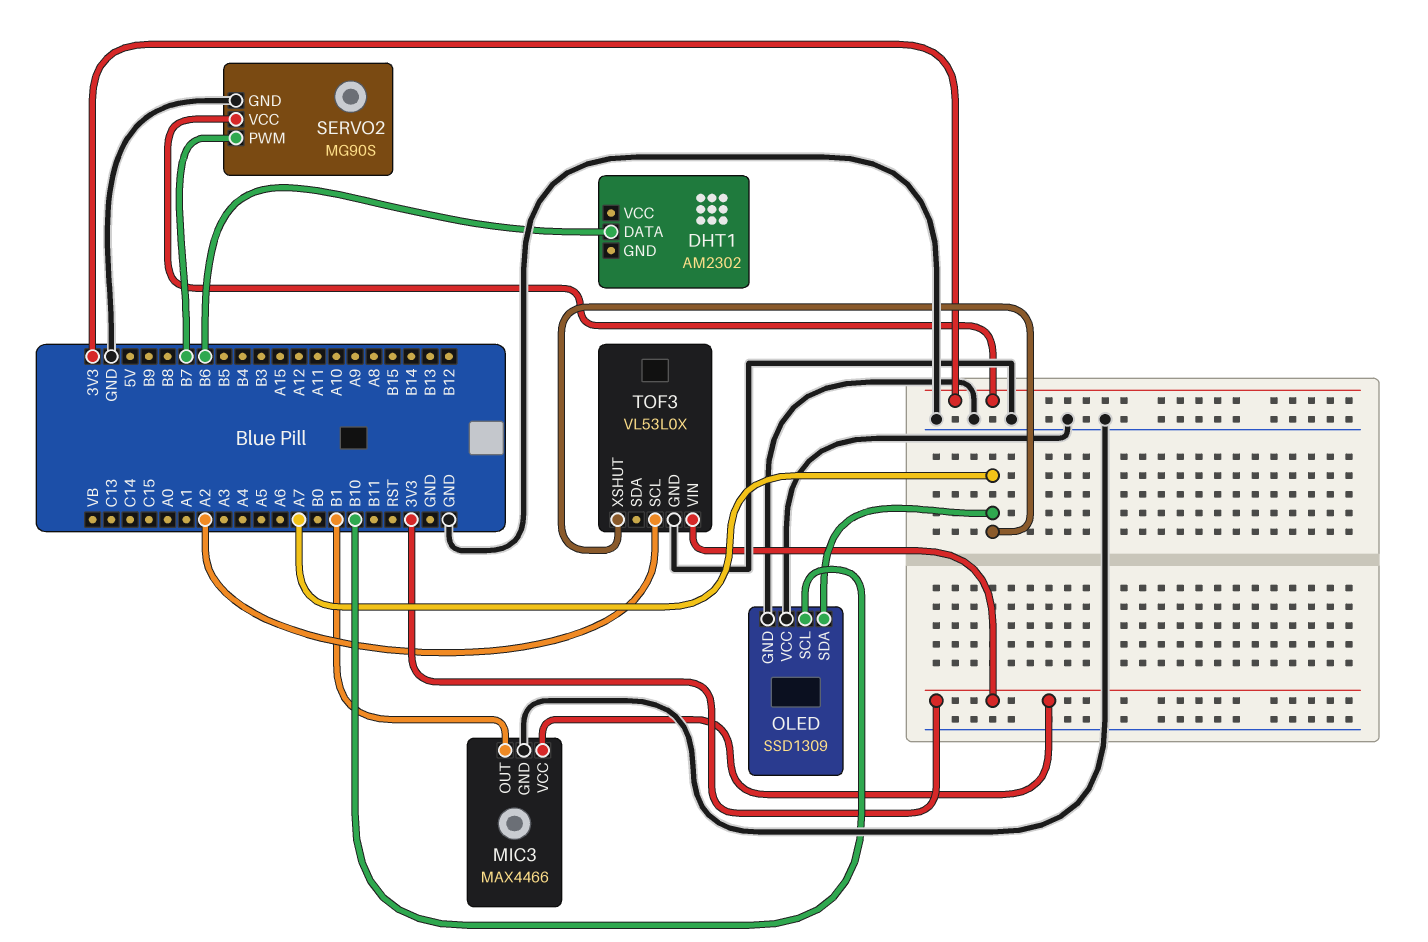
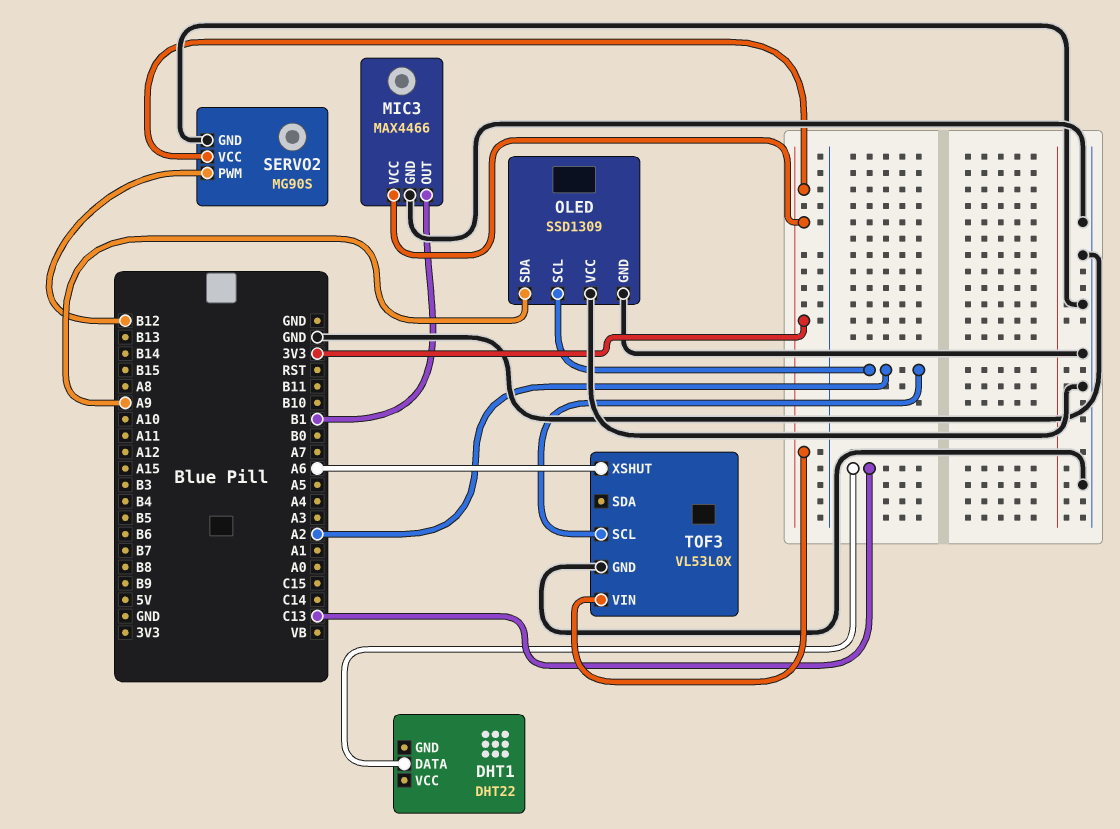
DHT1: AM2302 -> DHT22
DHT1 pin DATA: B6 -> C13
OLED pin SCL: B10 -> A2
OLED pin SDA: A7 -> A9
SERVO2 pin PWM: B7 -> B12
TOF3 pin XSHUT: A7 -> A6

